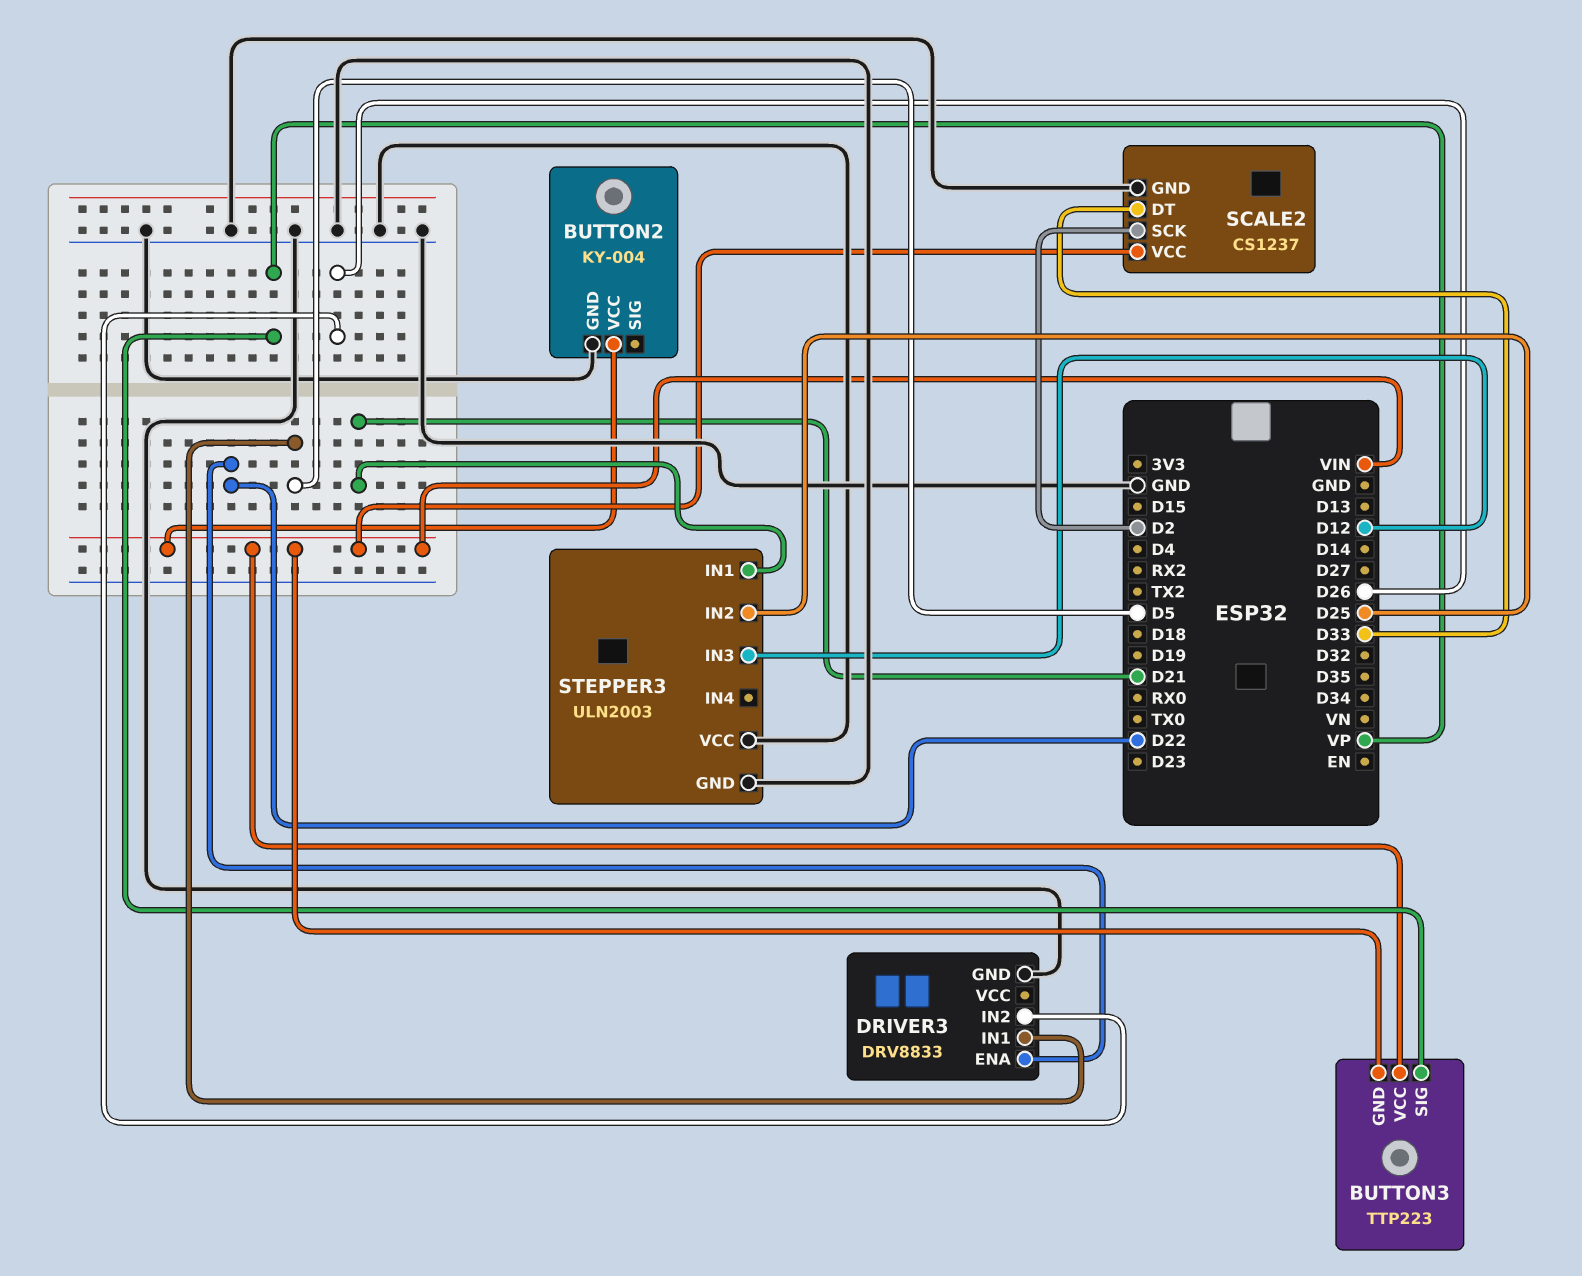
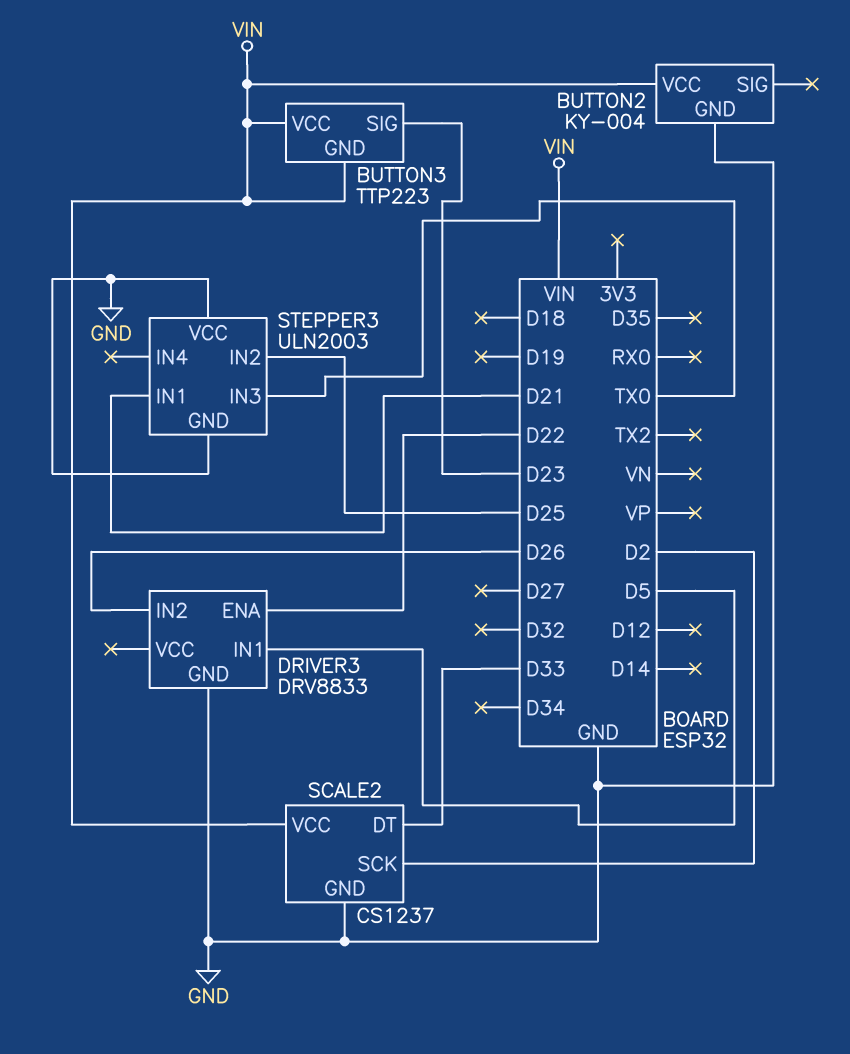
BUTTON3 pin SIG: VP -> D23
STEPPER3 pin IN3: D12 -> TX0

